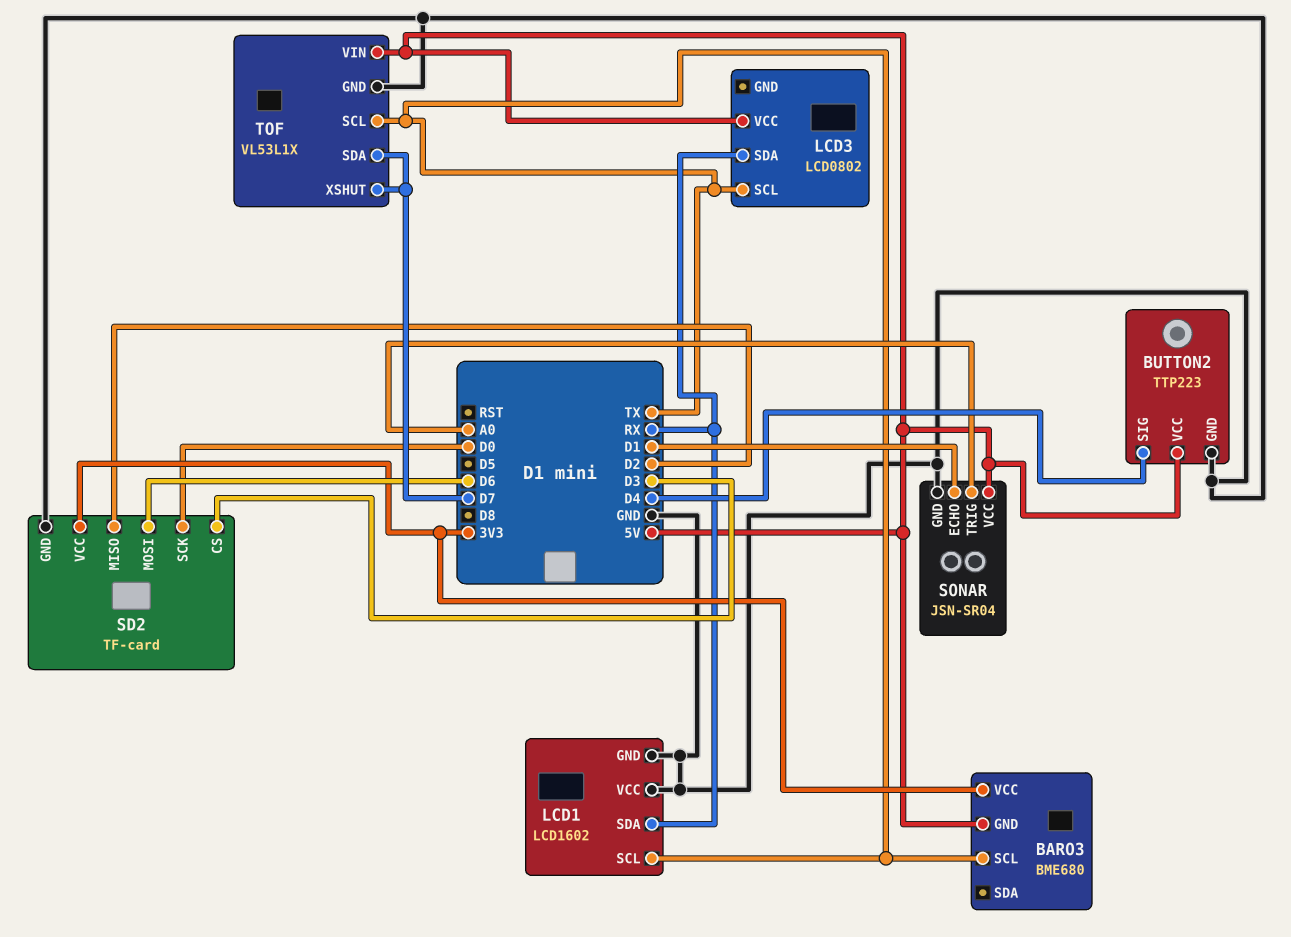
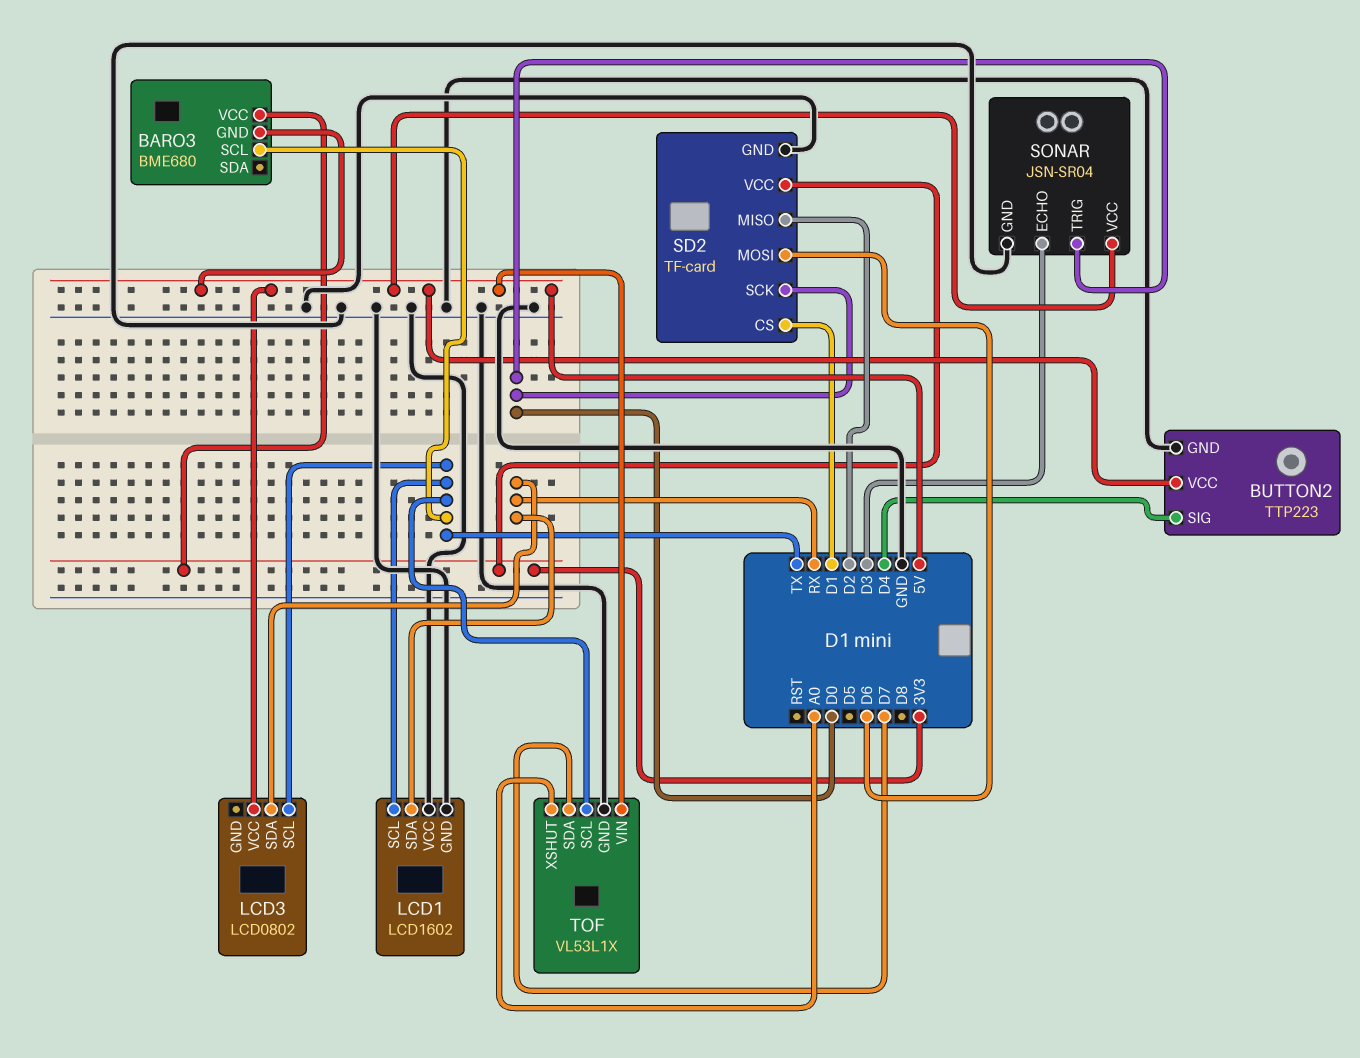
SD2 pin CS: D3 -> D1
SONAR pin ECHO: D1 -> D3
SONAR pin TRIG: A0 -> D0
TOF pin XSHUT: D7 -> A0

